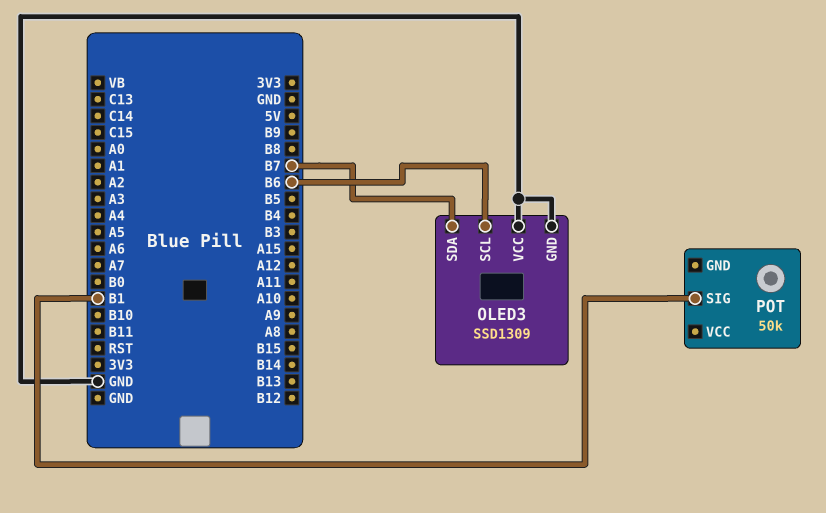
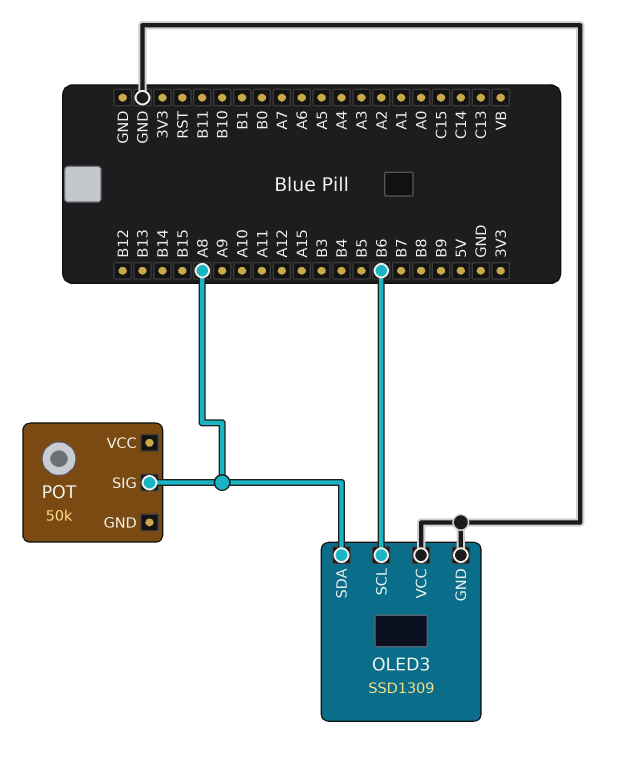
OLED3 pin SDA: B7 -> A8
POT pin SIG: B1 -> A8

